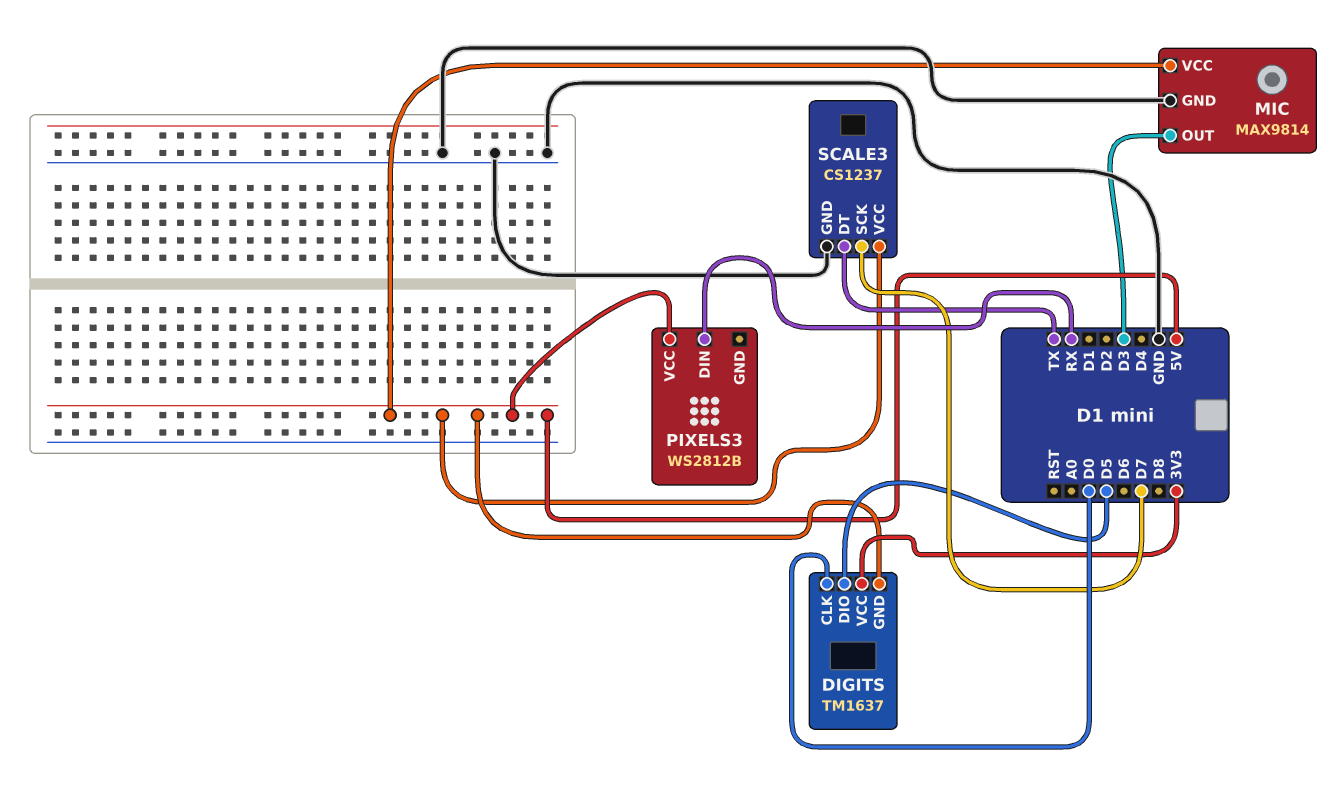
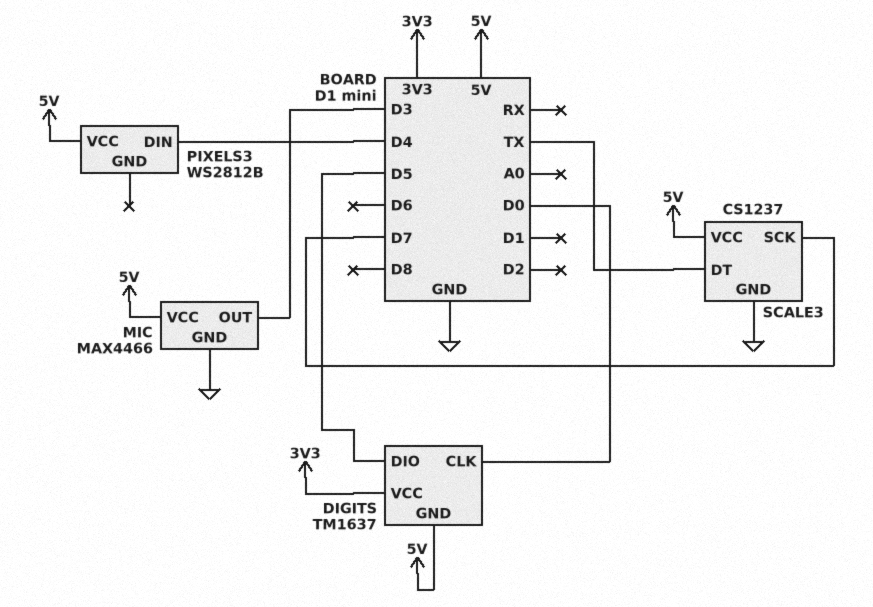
MIC: MAX9814 -> MAX4466
PIXELS3 pin DIN: RX -> D4

